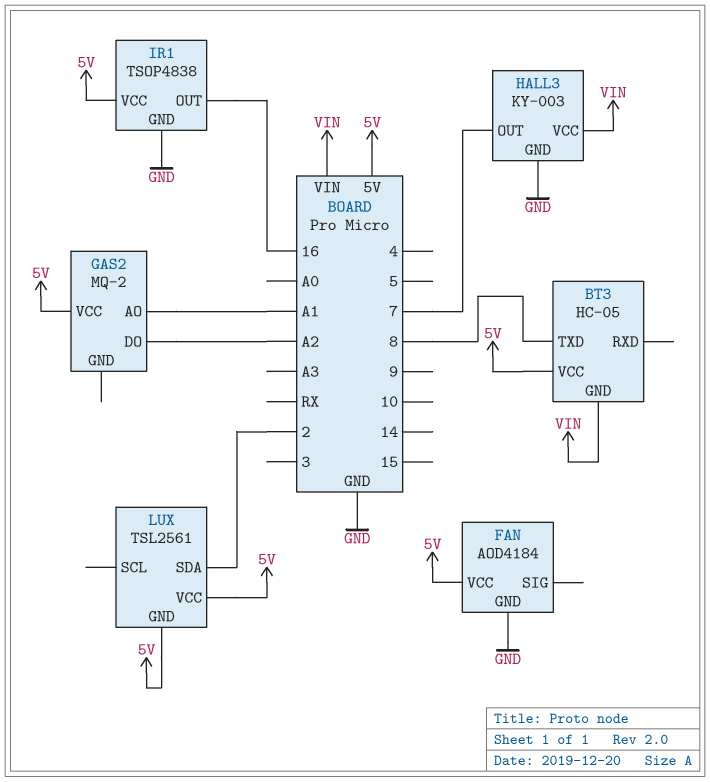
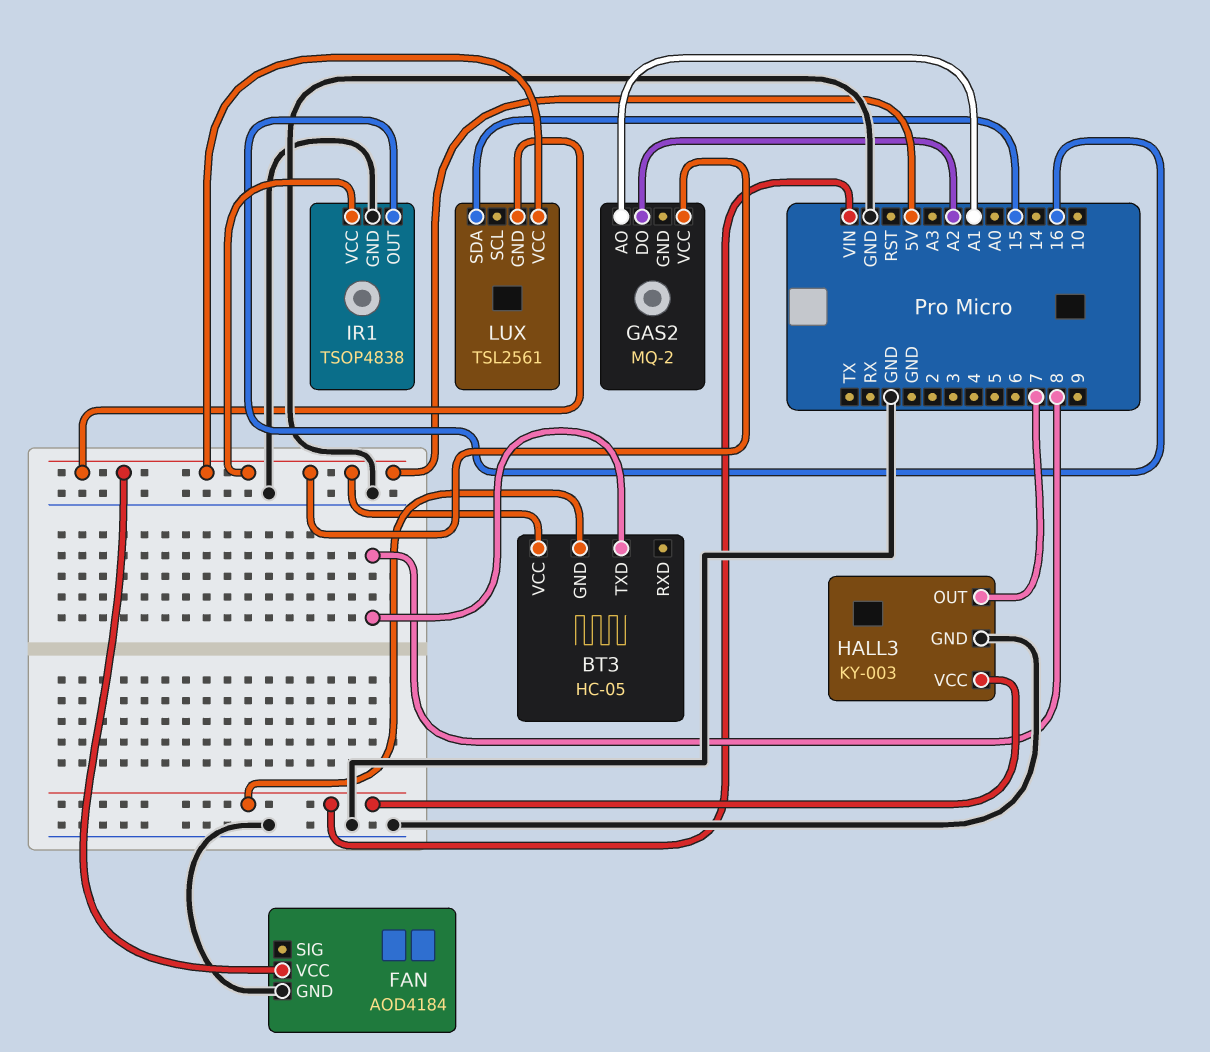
LUX pin SDA: 2 -> 15

